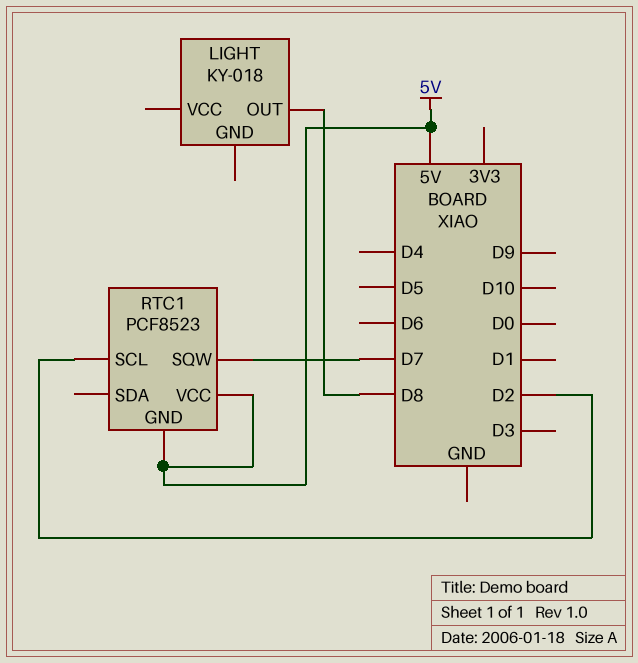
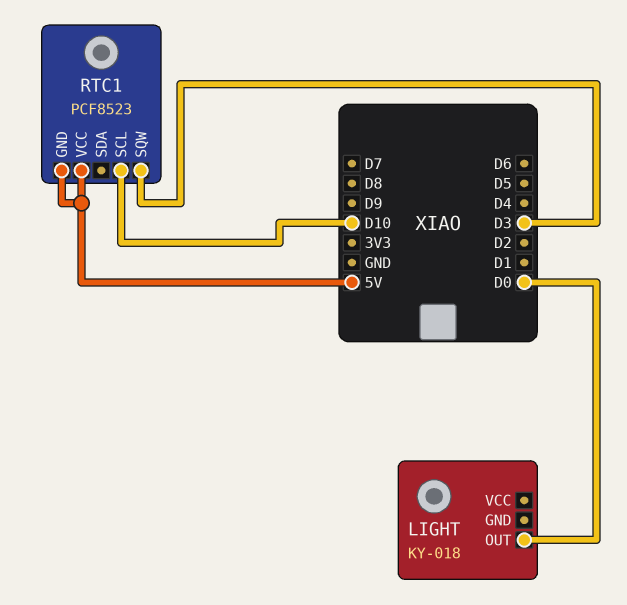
LIGHT pin OUT: D8 -> D0
RTC1 pin SCL: D2 -> D10
RTC1 pin SQW: D7 -> D3

